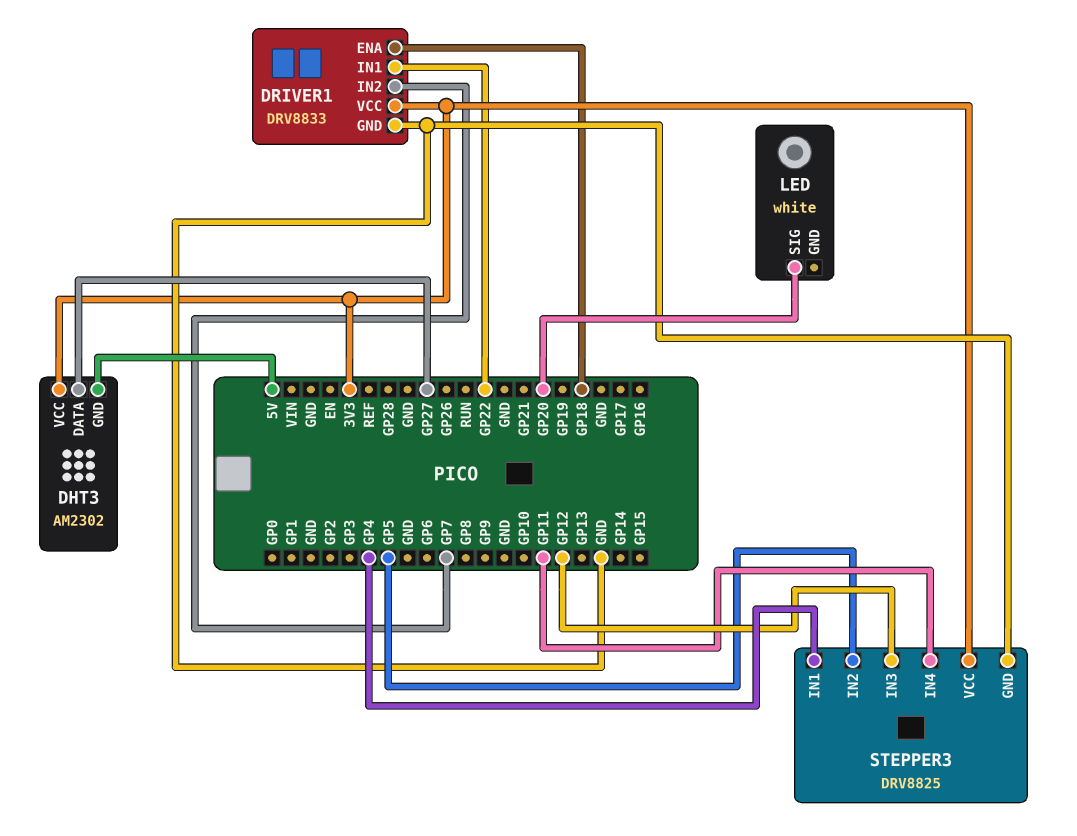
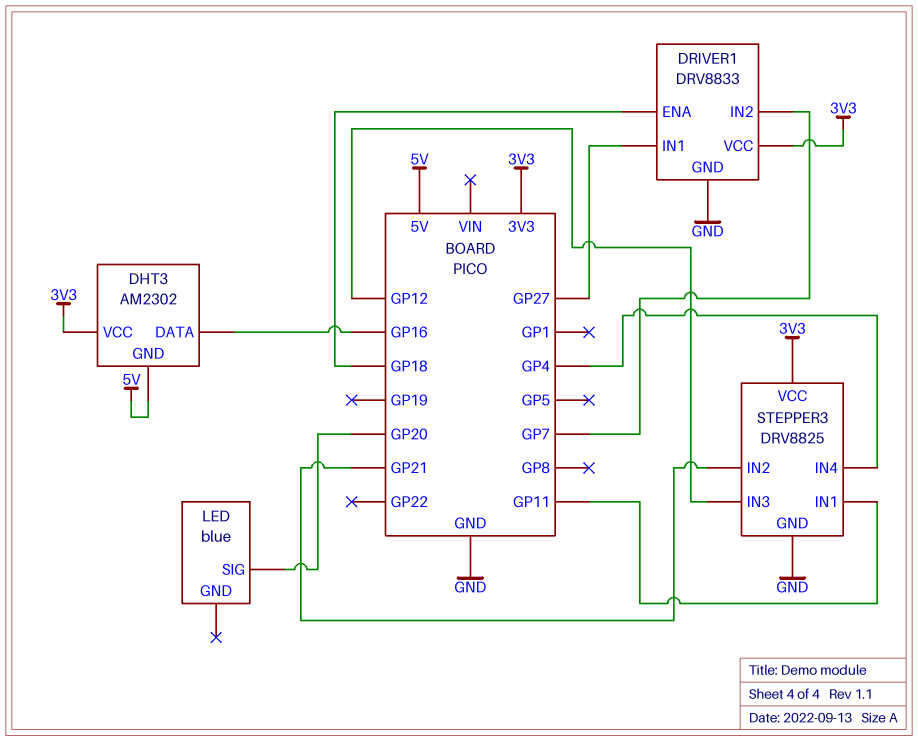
DHT3 pin DATA: GP27 -> GP16
DRIVER1 pin IN1: GP22 -> GP27
LED: white -> blue
STEPPER3 pin IN1: GP4 -> GP11
STEPPER3 pin IN2: GP5 -> GP21
STEPPER3 pin IN4: GP11 -> GP4

